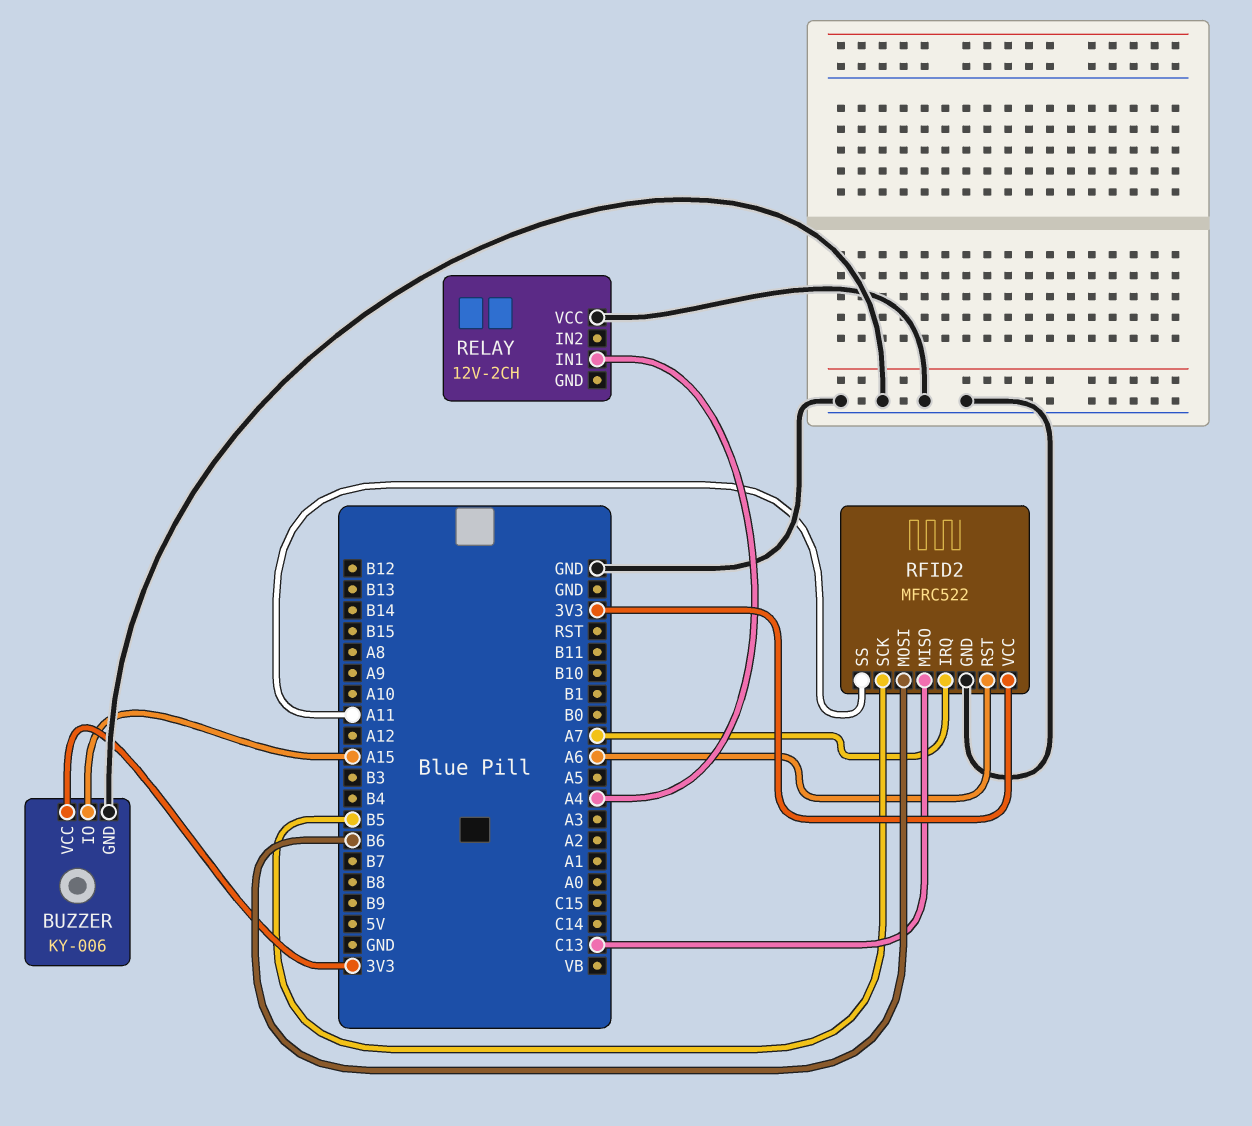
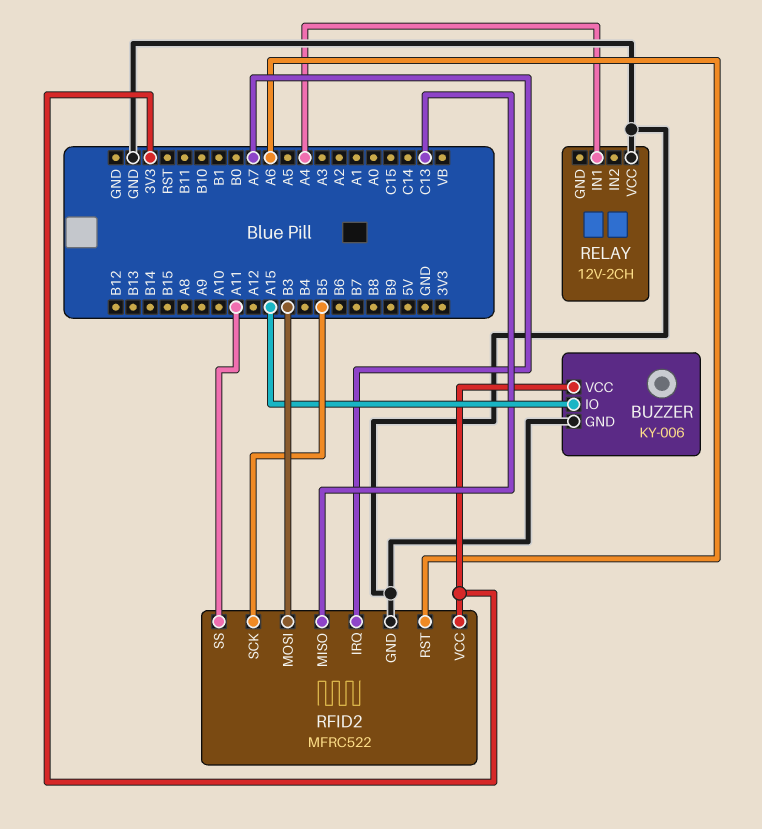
RFID2 pin MOSI: B6 -> B3

